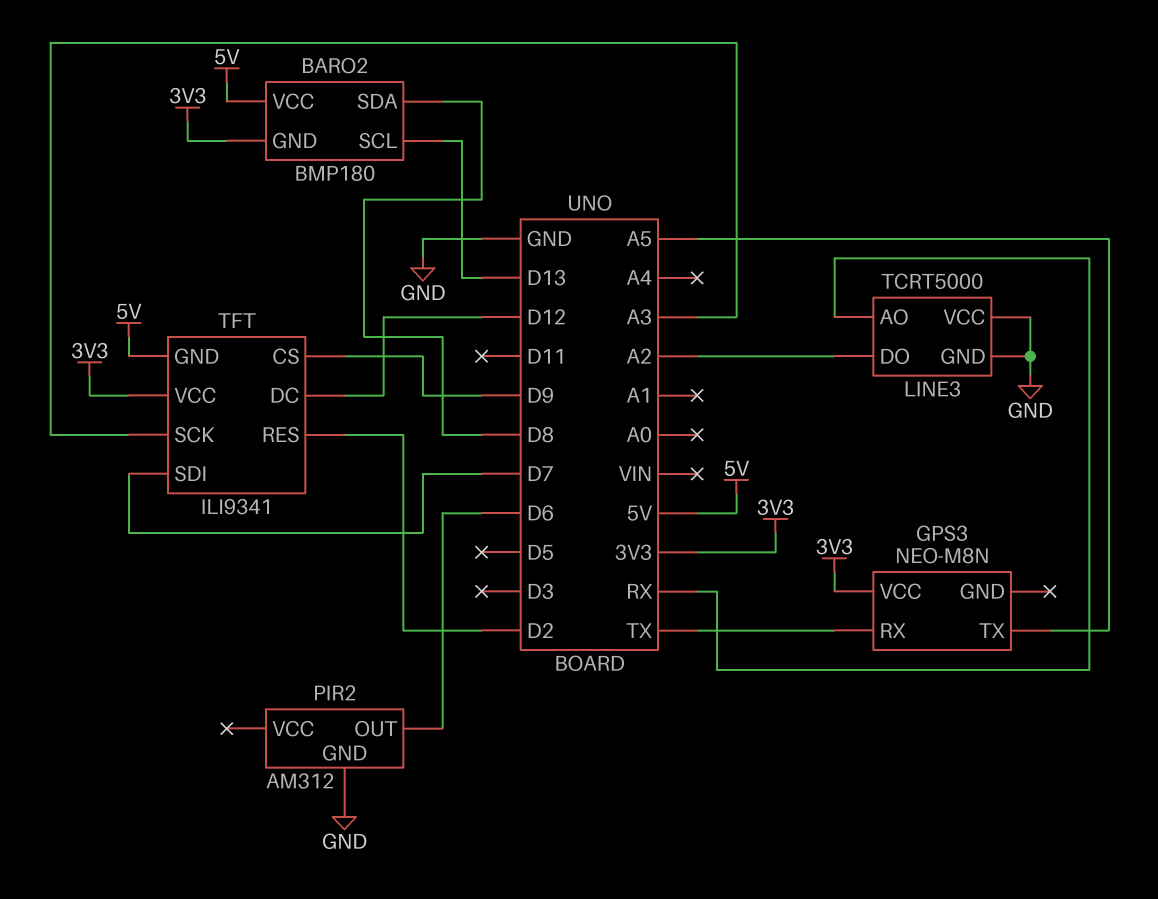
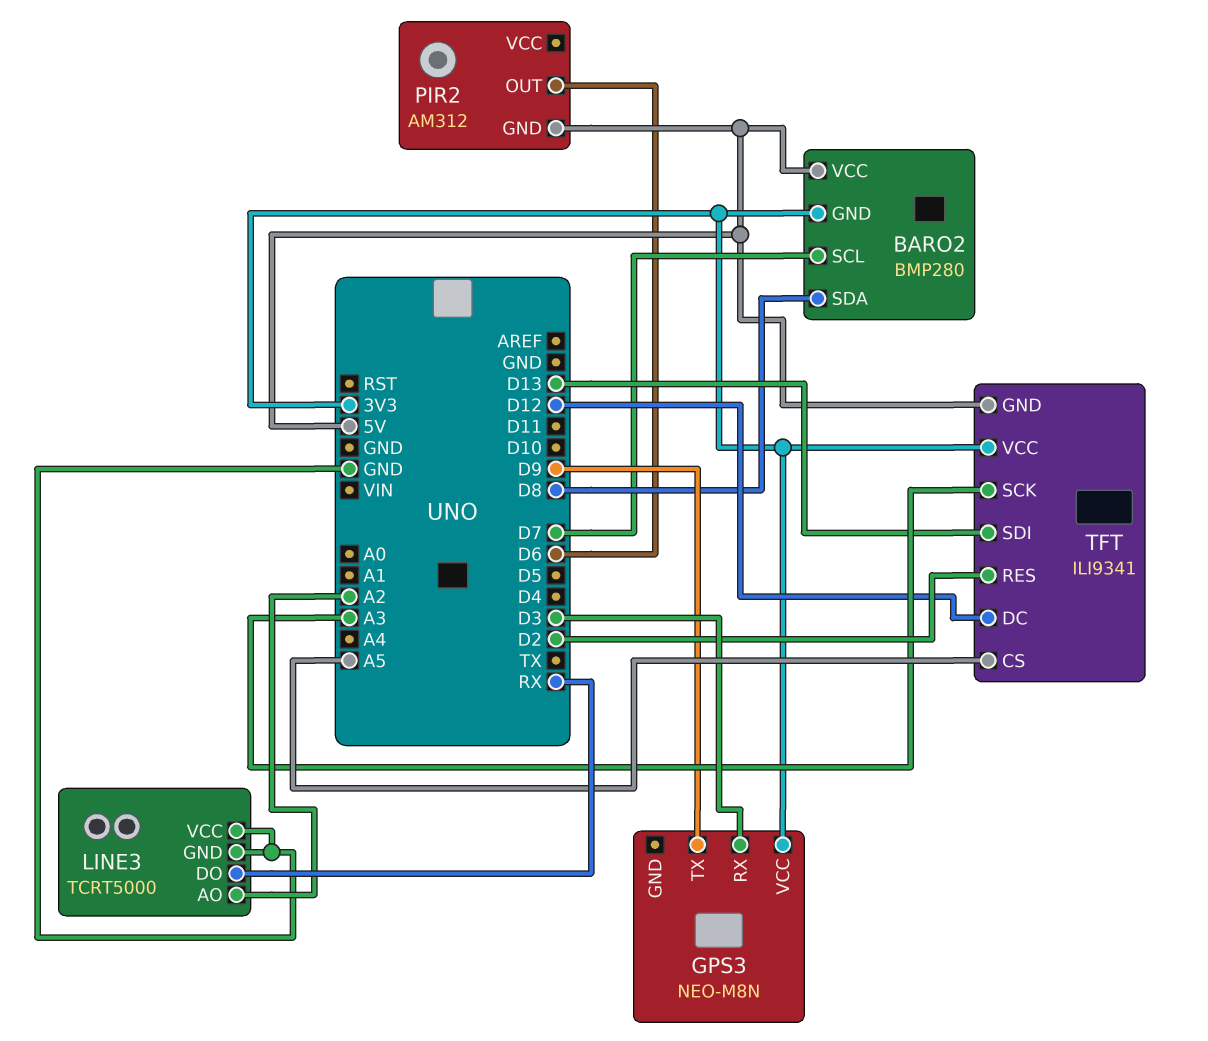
BARO2: BMP180 -> BMP280
BARO2 pin SCL: D13 -> D7
GPS3 pin RX: TX -> D3
GPS3 pin TX: A5 -> D9
LINE3 pin AO: RX -> A2
LINE3 pin DO: A2 -> RX
PIR2 pin GND: GND -> 5V
TFT pin CS: D9 -> A5
TFT pin SDI: D7 -> D13

